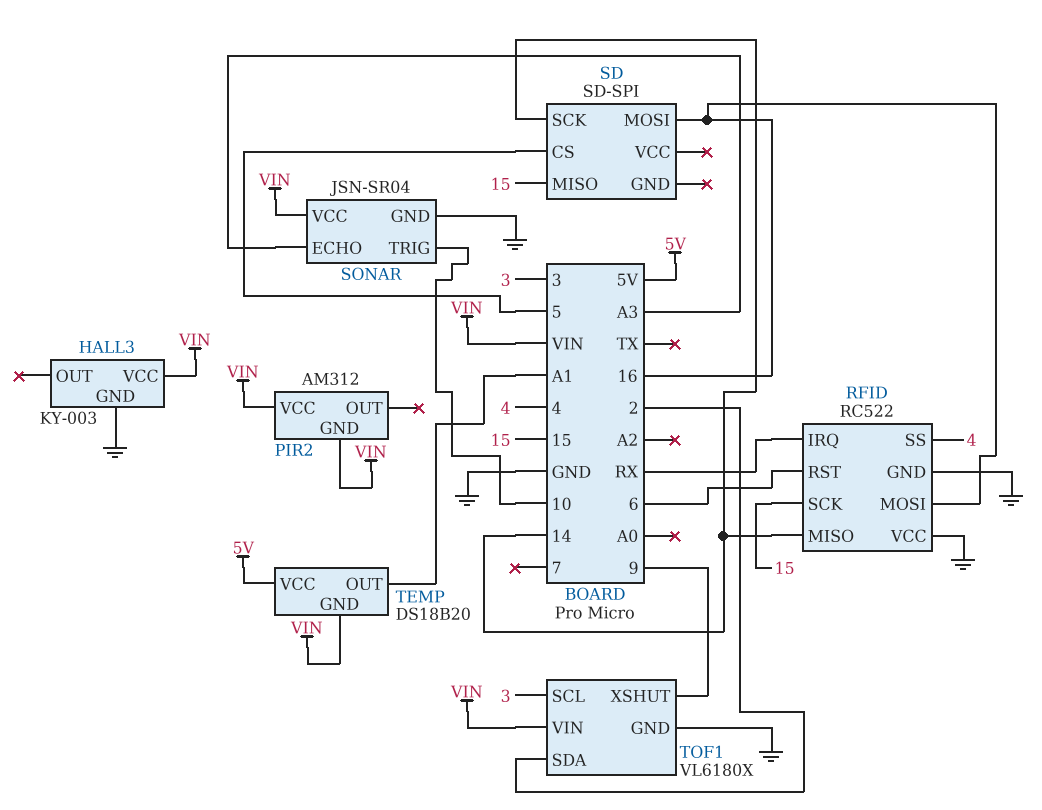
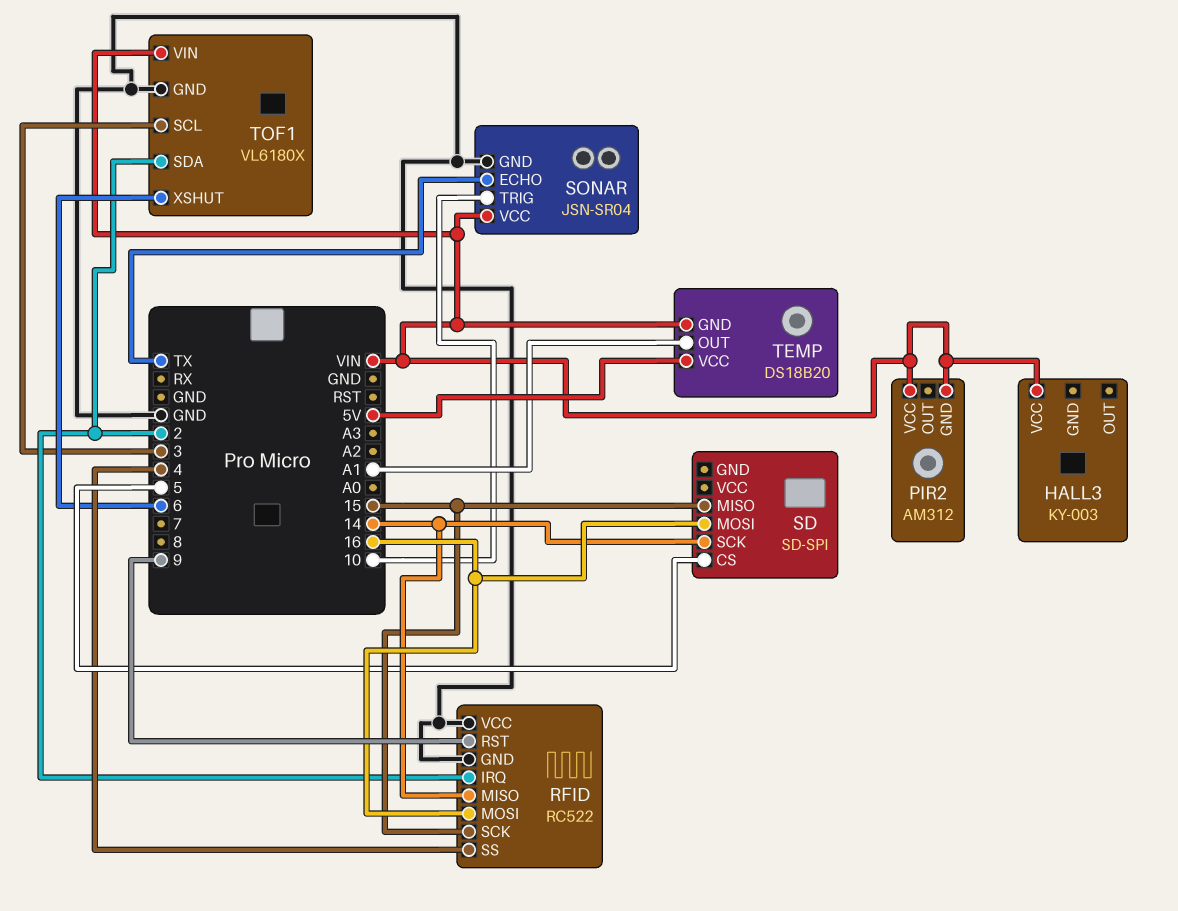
HALL3 pin GND: GND -> none
RFID pin IRQ: RX -> 2
RFID pin RST: 6 -> 9
SONAR pin ECHO: A3 -> TX
TOF1 pin XSHUT: 9 -> 6

